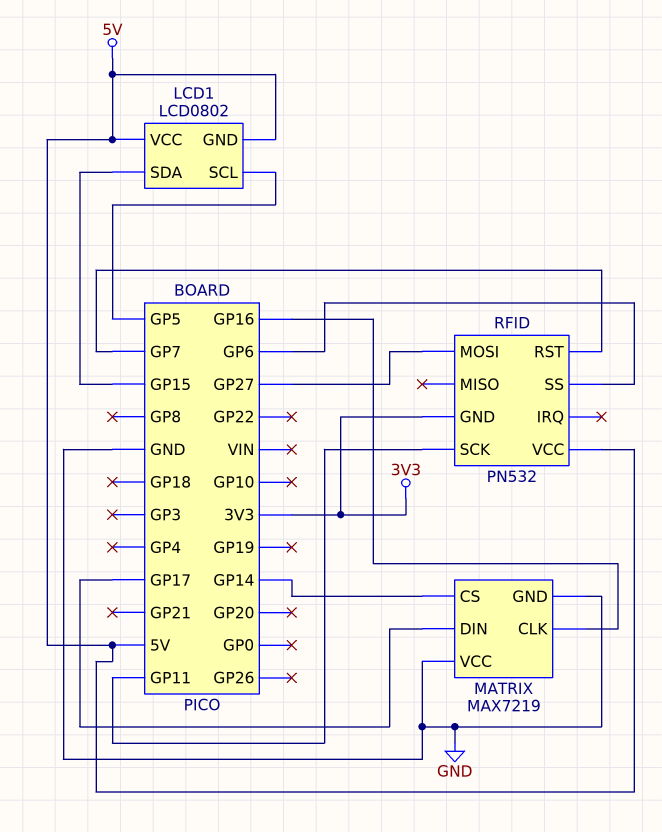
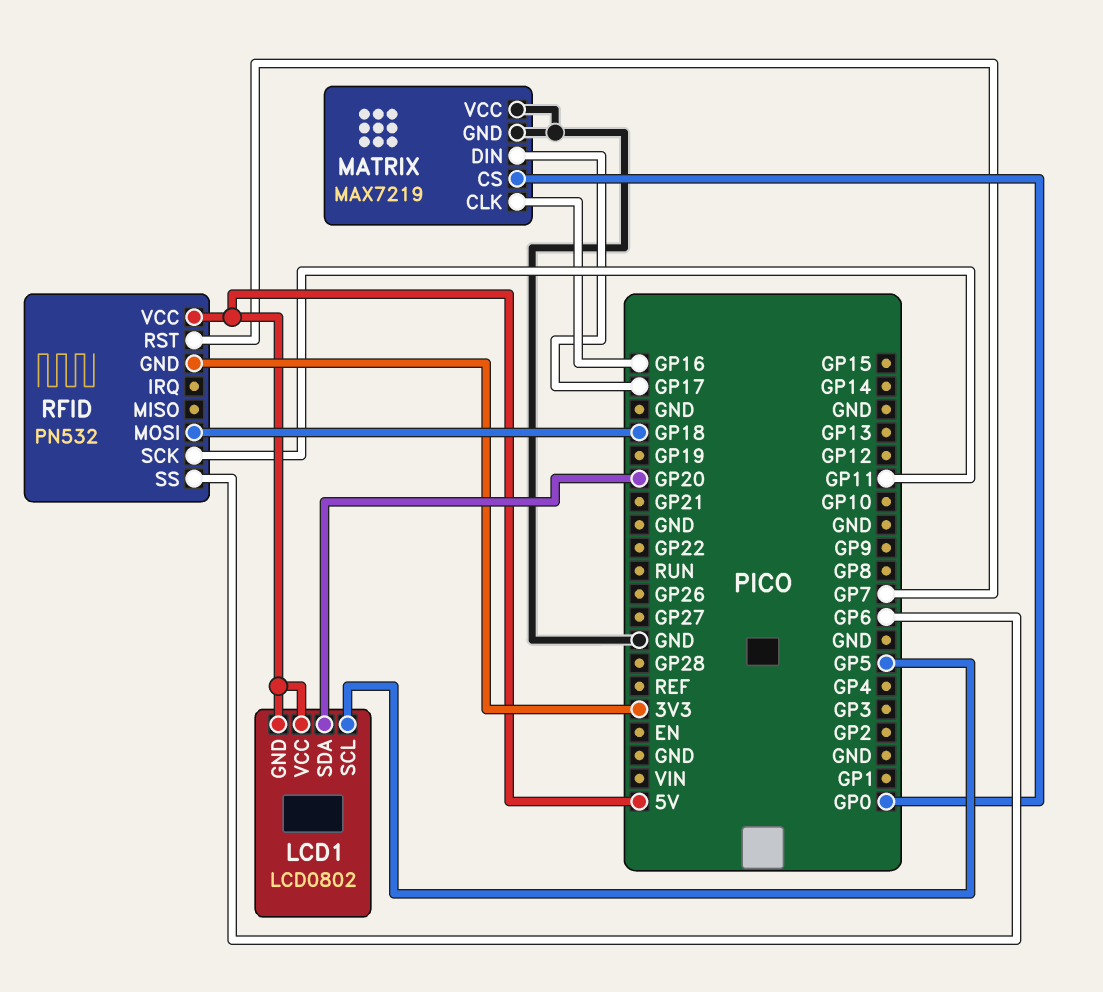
LCD1 pin SDA: GP15 -> GP20
MATRIX pin CS: GP14 -> GP0
RFID pin MOSI: GP27 -> GP18

